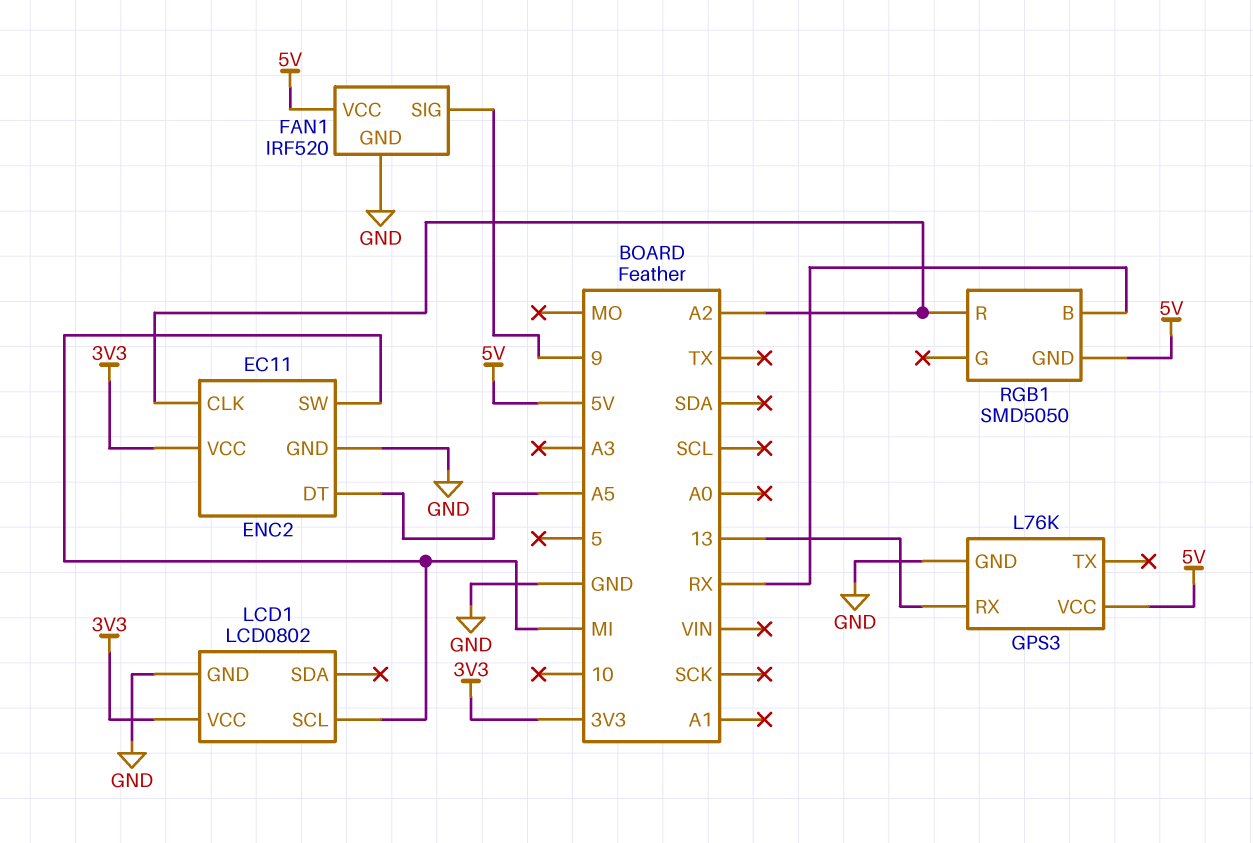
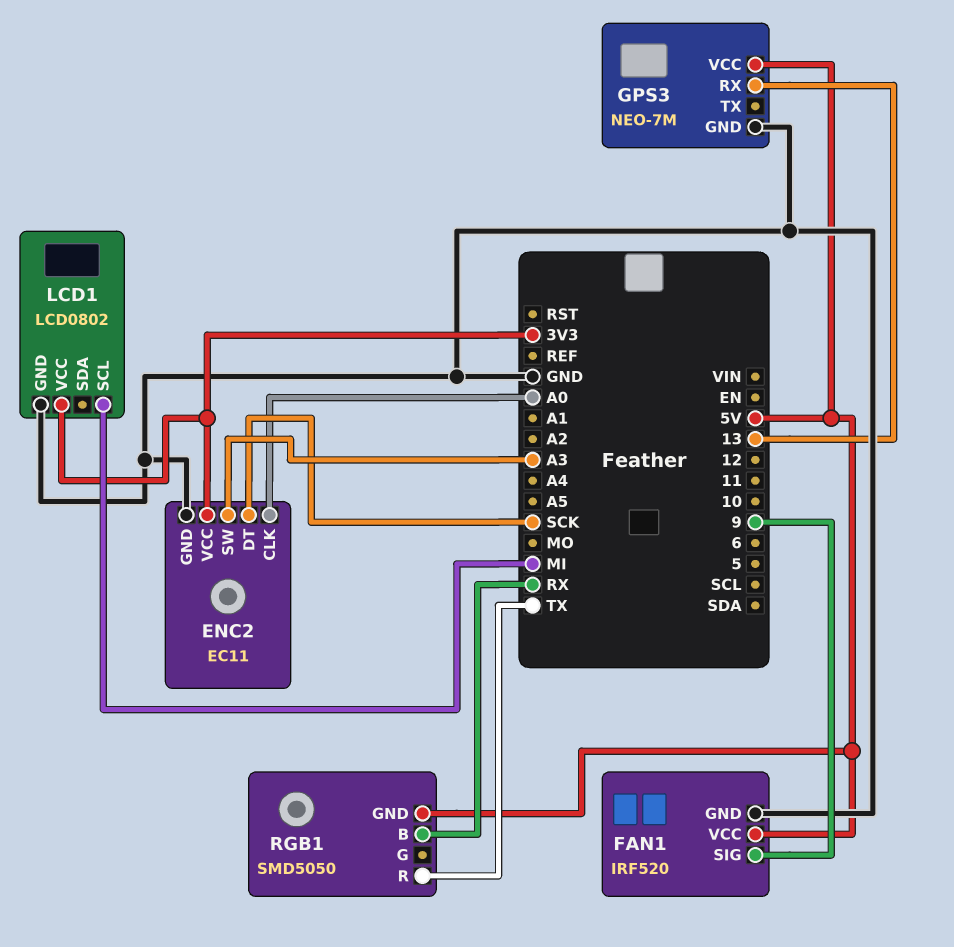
ENC2 pin CLK: A2 -> A0
ENC2 pin DT: A5 -> SCK
ENC2 pin SW: MI -> A3
GPS3: L76K -> NEO-7M
RGB1 pin R: A2 -> TX

